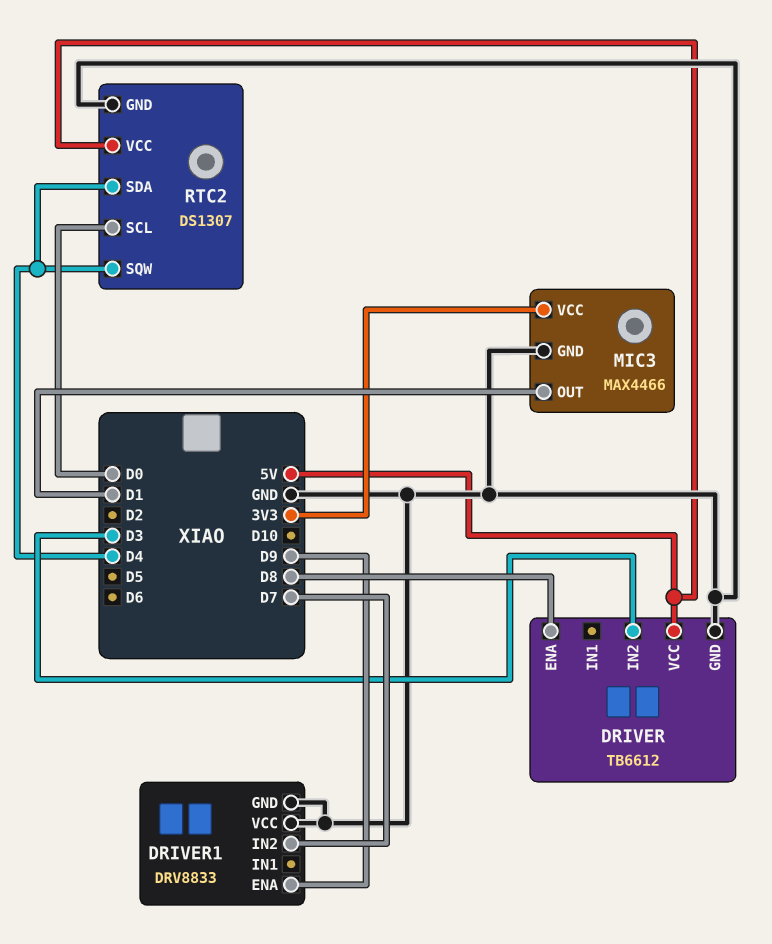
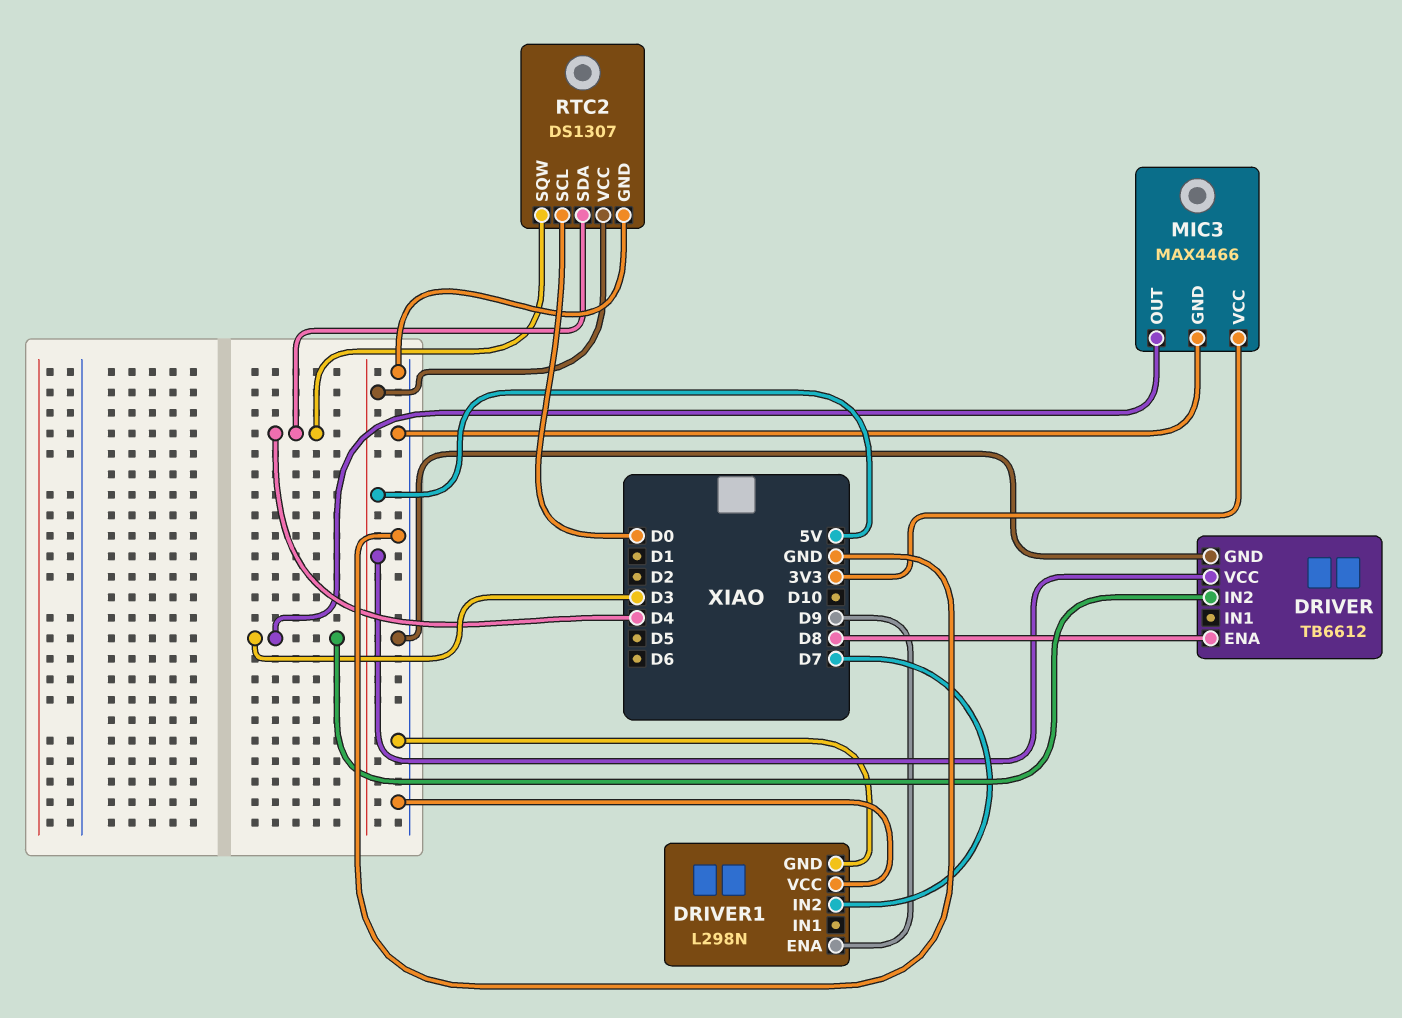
DRIVER1: DRV8833 -> L298N
MIC3 pin OUT: D1 -> D3

